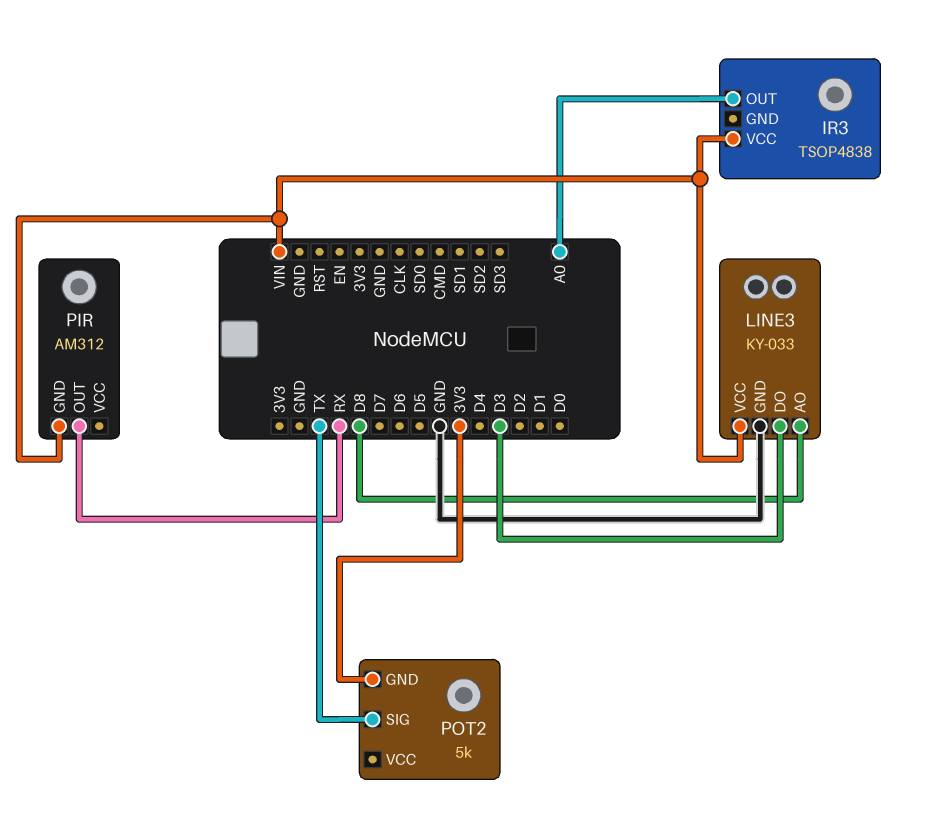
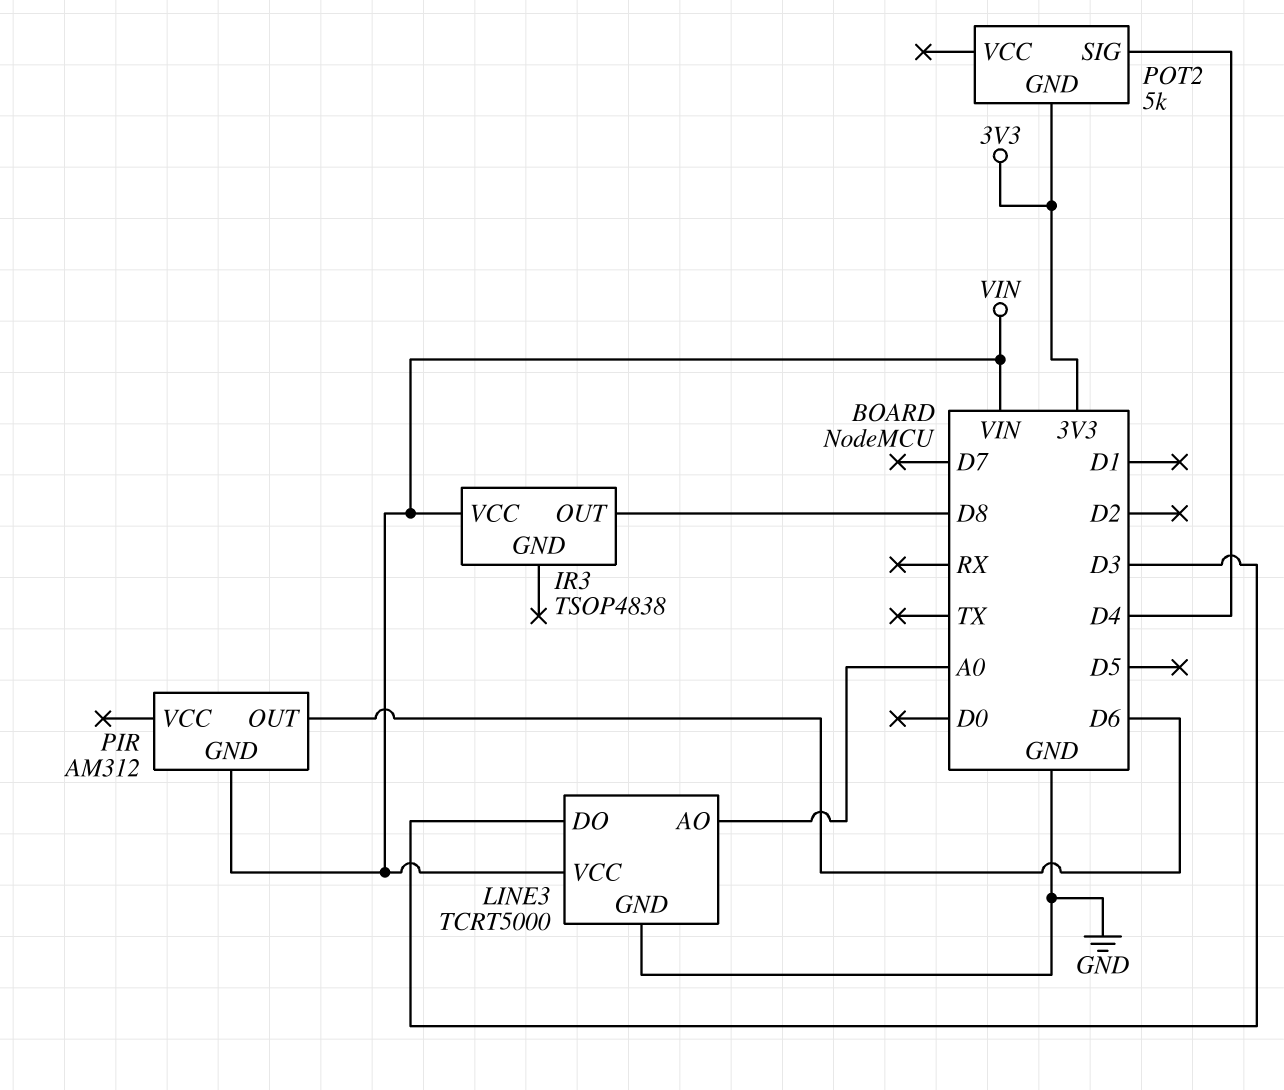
IR3 pin OUT: A0 -> D8
LINE3: KY-033 -> TCRT5000
LINE3 pin AO: D8 -> A0
PIR pin OUT: RX -> D6
POT2 pin SIG: TX -> D4

